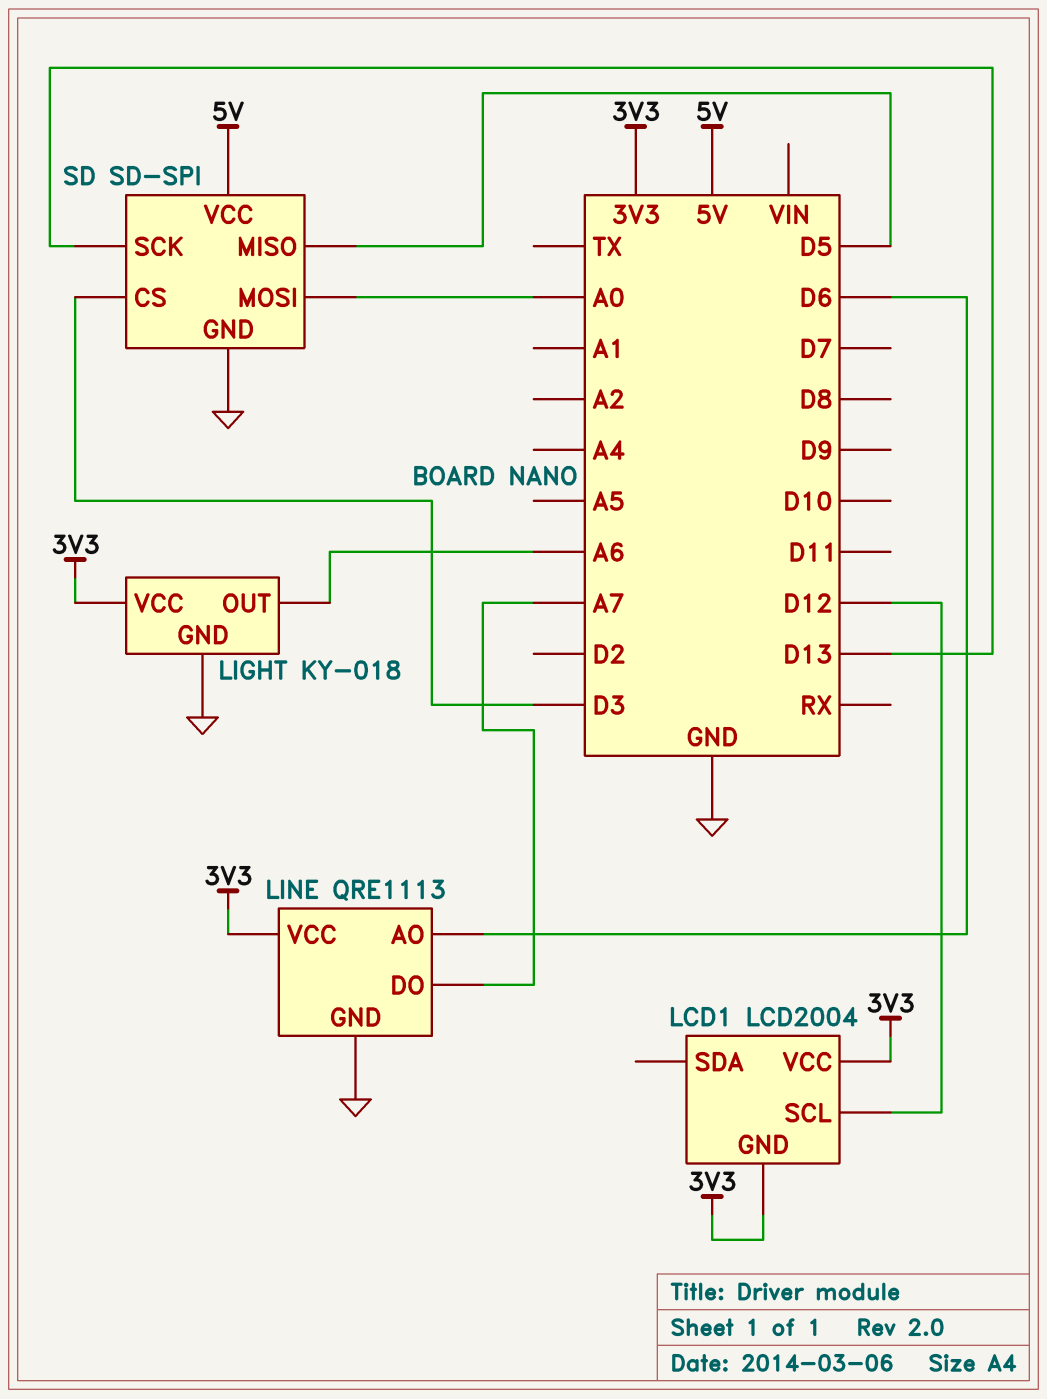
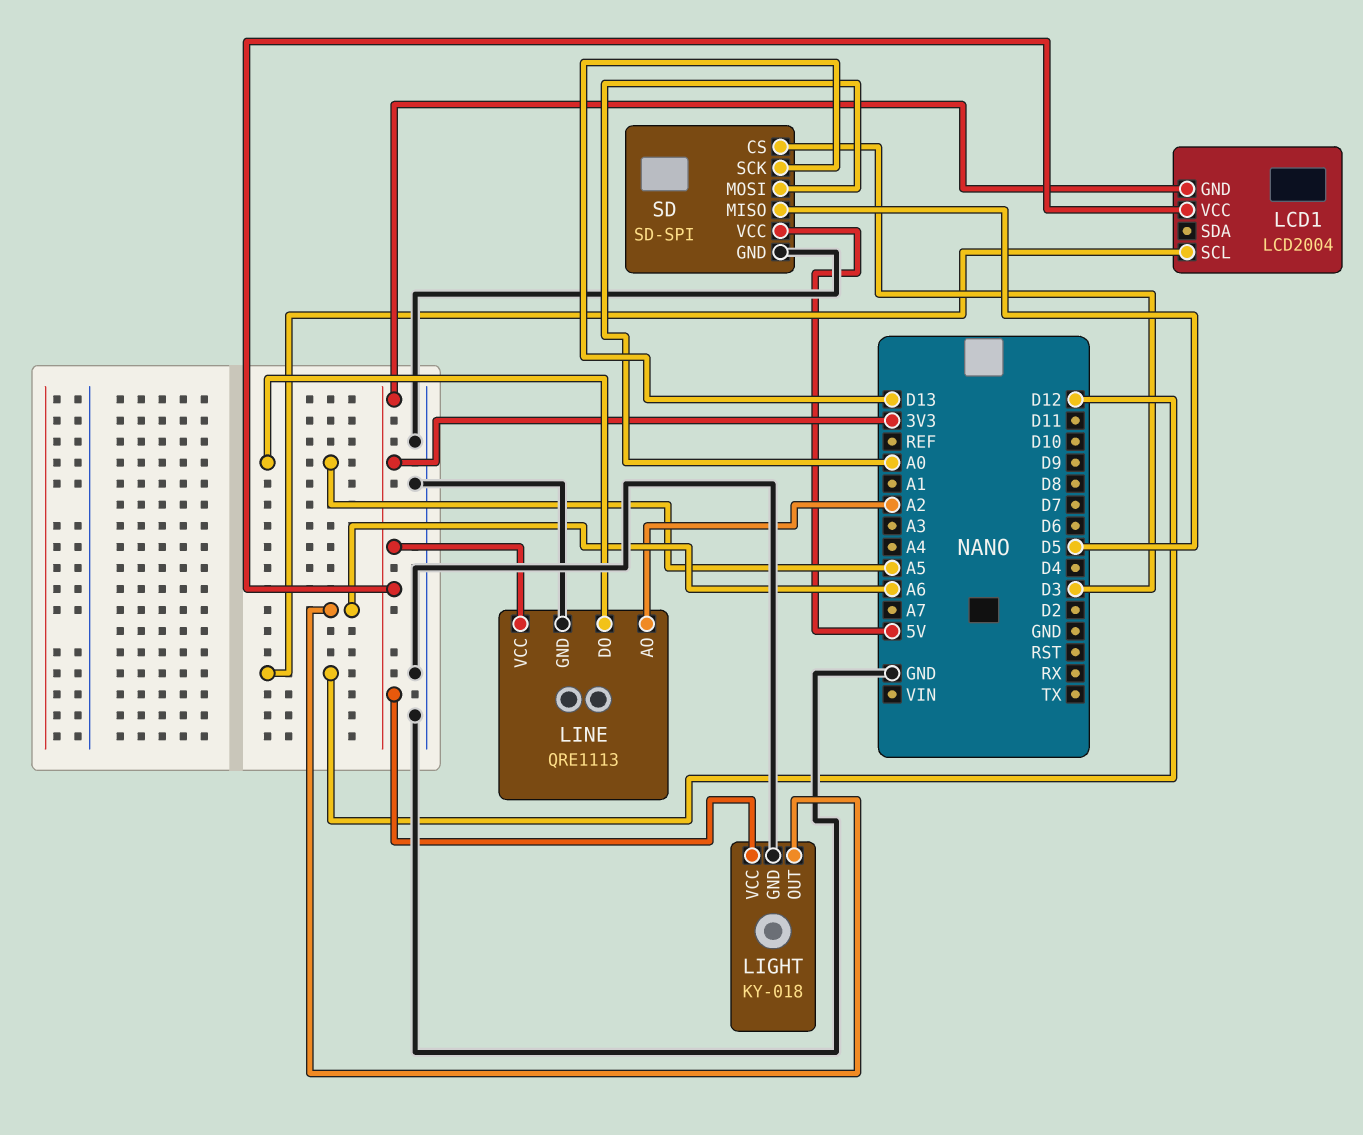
LINE pin AO: D6 -> A2
LINE pin DO: A7 -> A5

